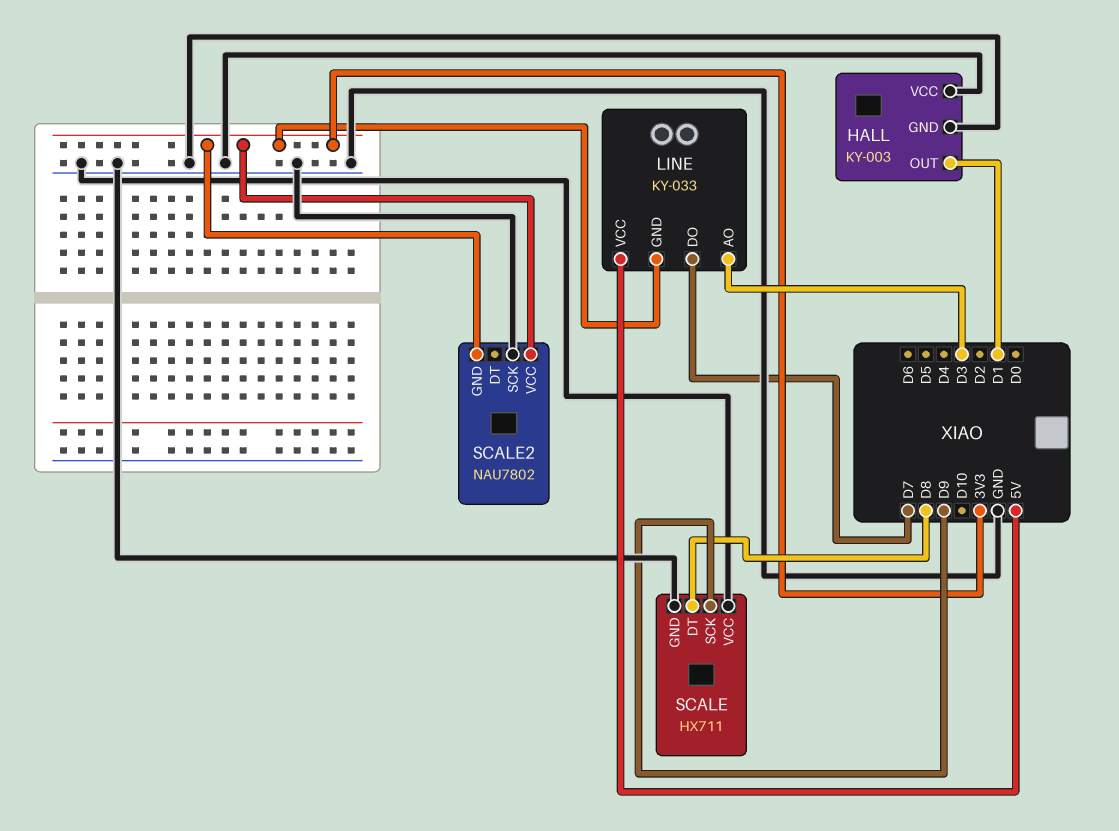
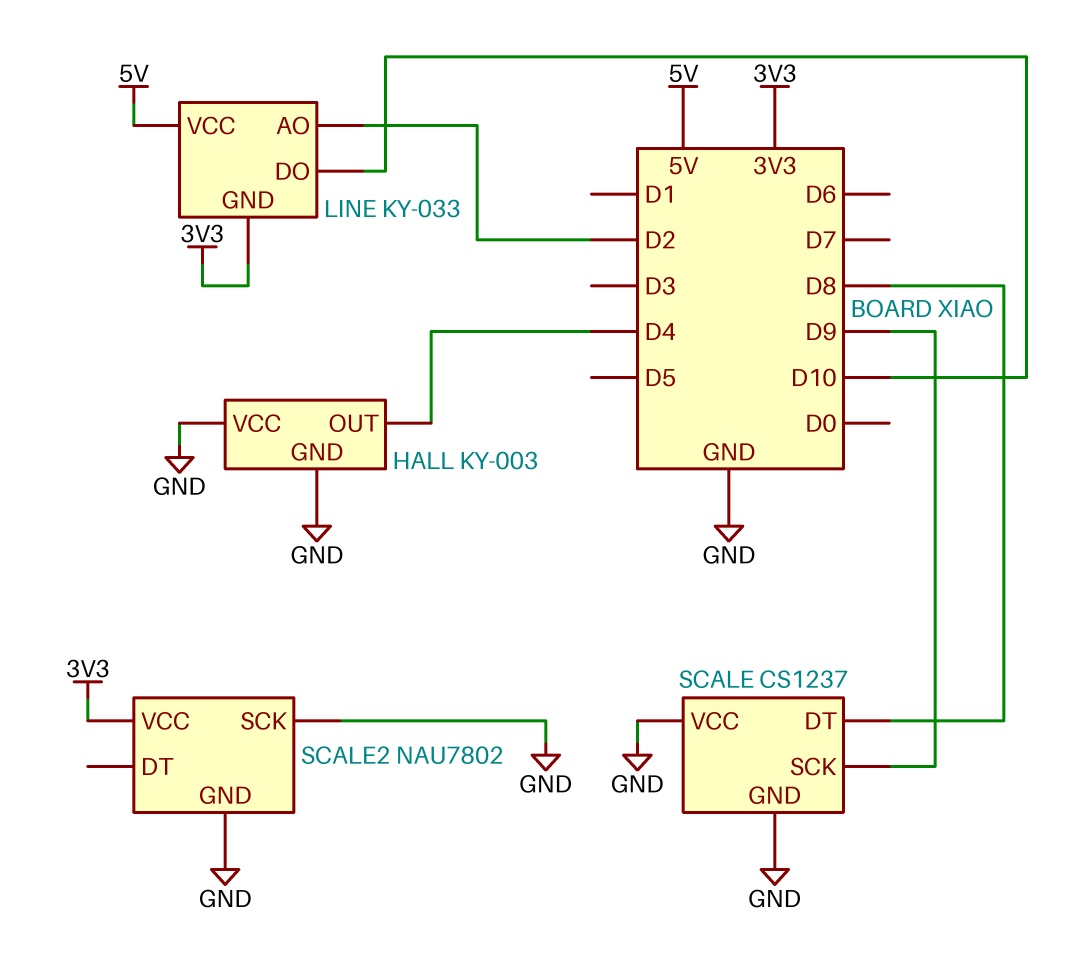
HALL pin OUT: D1 -> D4
LINE pin AO: D3 -> D2
LINE pin DO: D7 -> D10
SCALE: HX711 -> CS1237
SCALE2 pin GND: 3V3 -> GND

